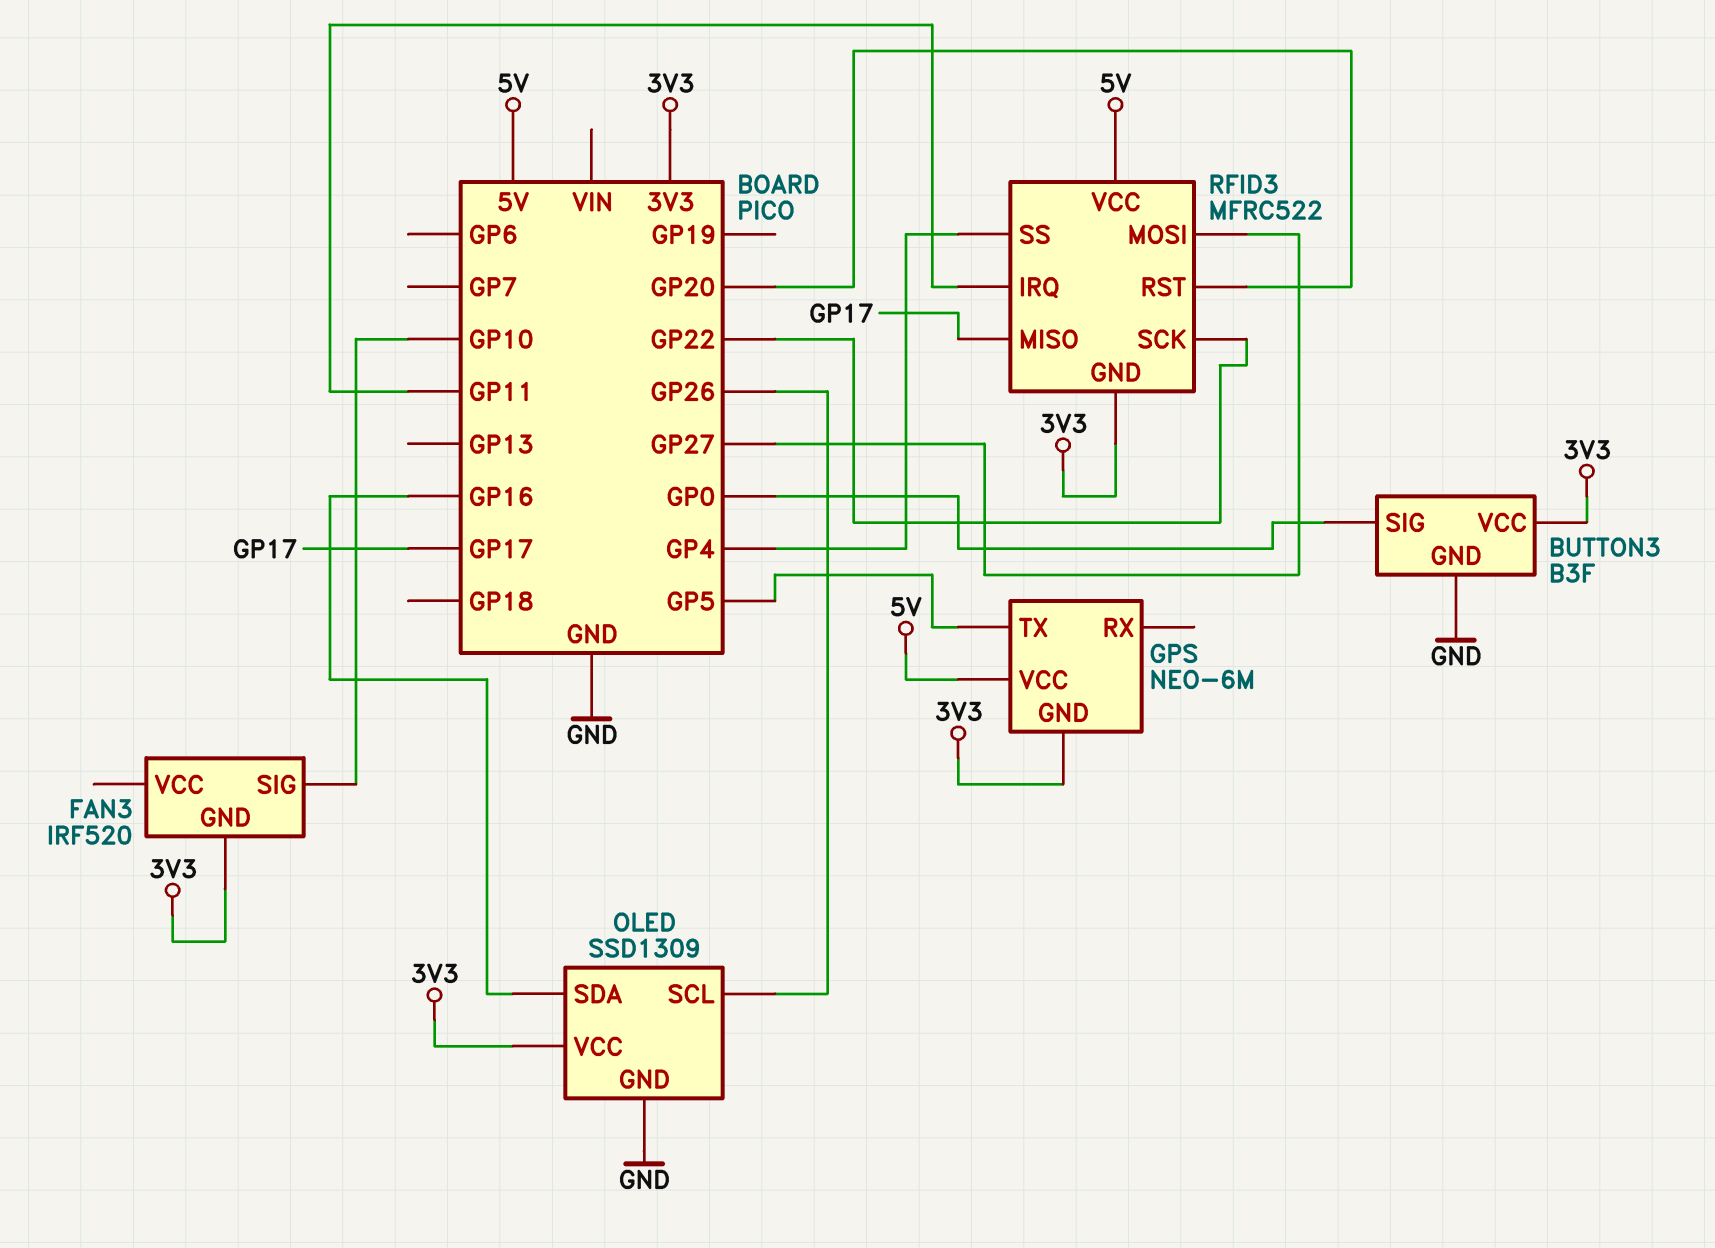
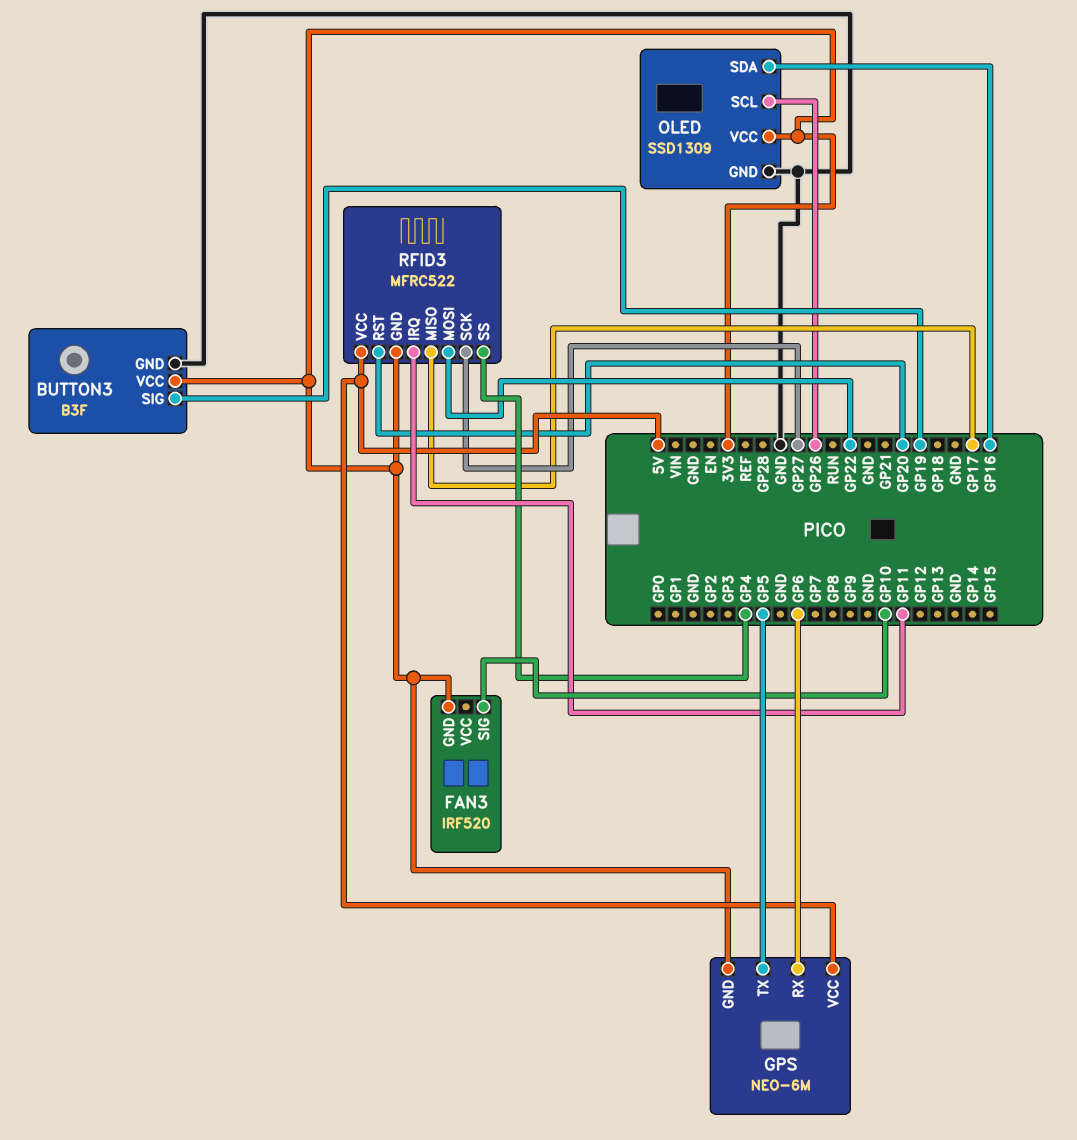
BUTTON3 pin SIG: GP0 -> GP19
GPS pin RX: none -> GP6
RFID3 pin MOSI: GP27 -> GP22
RFID3 pin SCK: GP22 -> GP27

